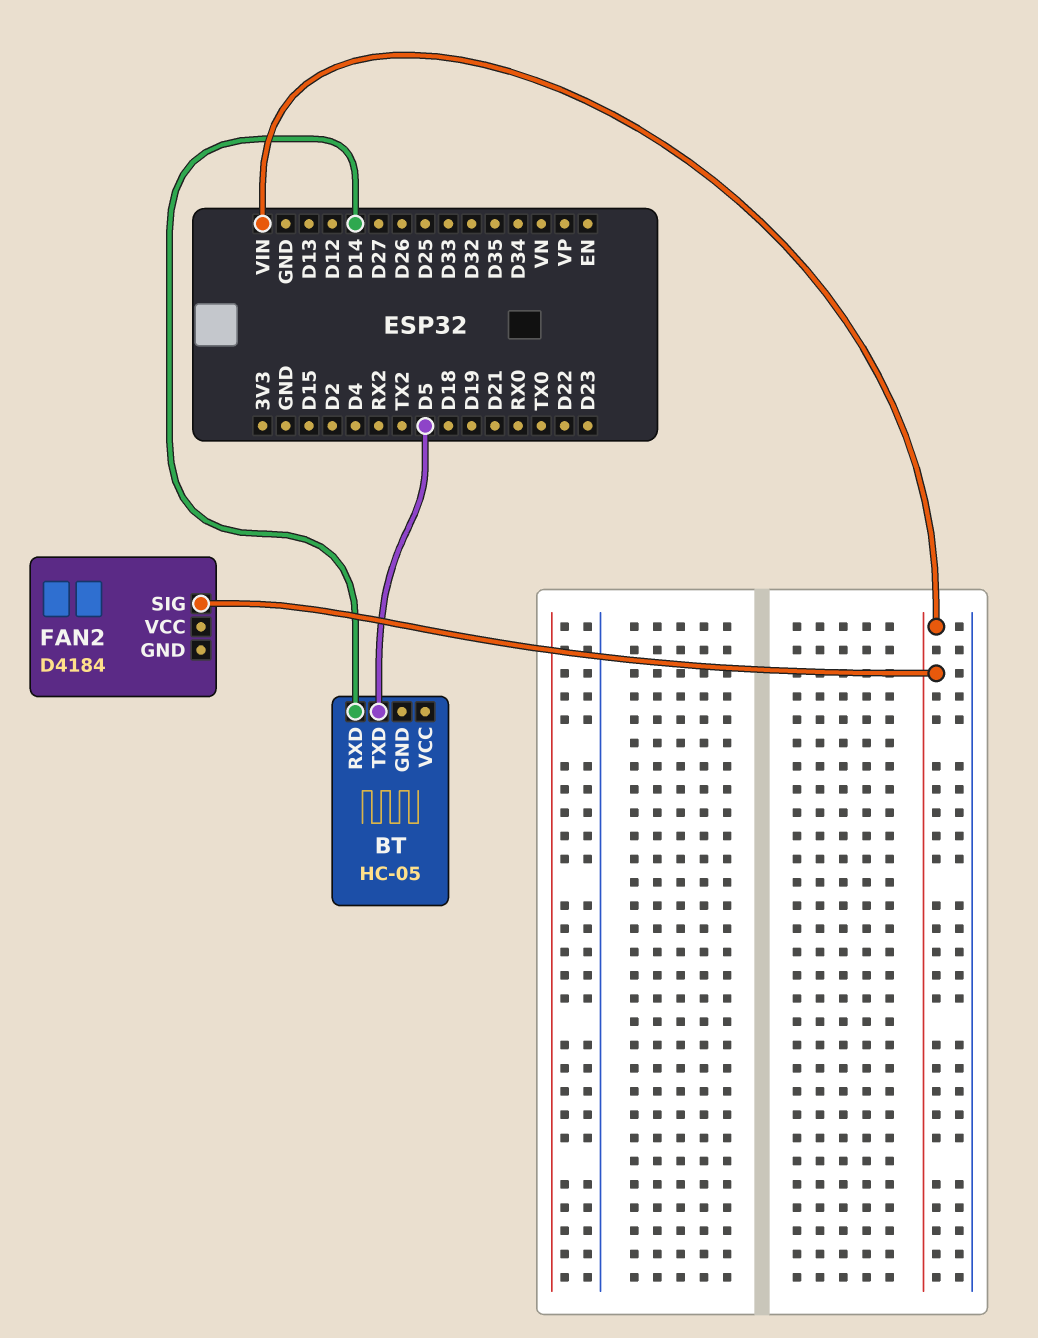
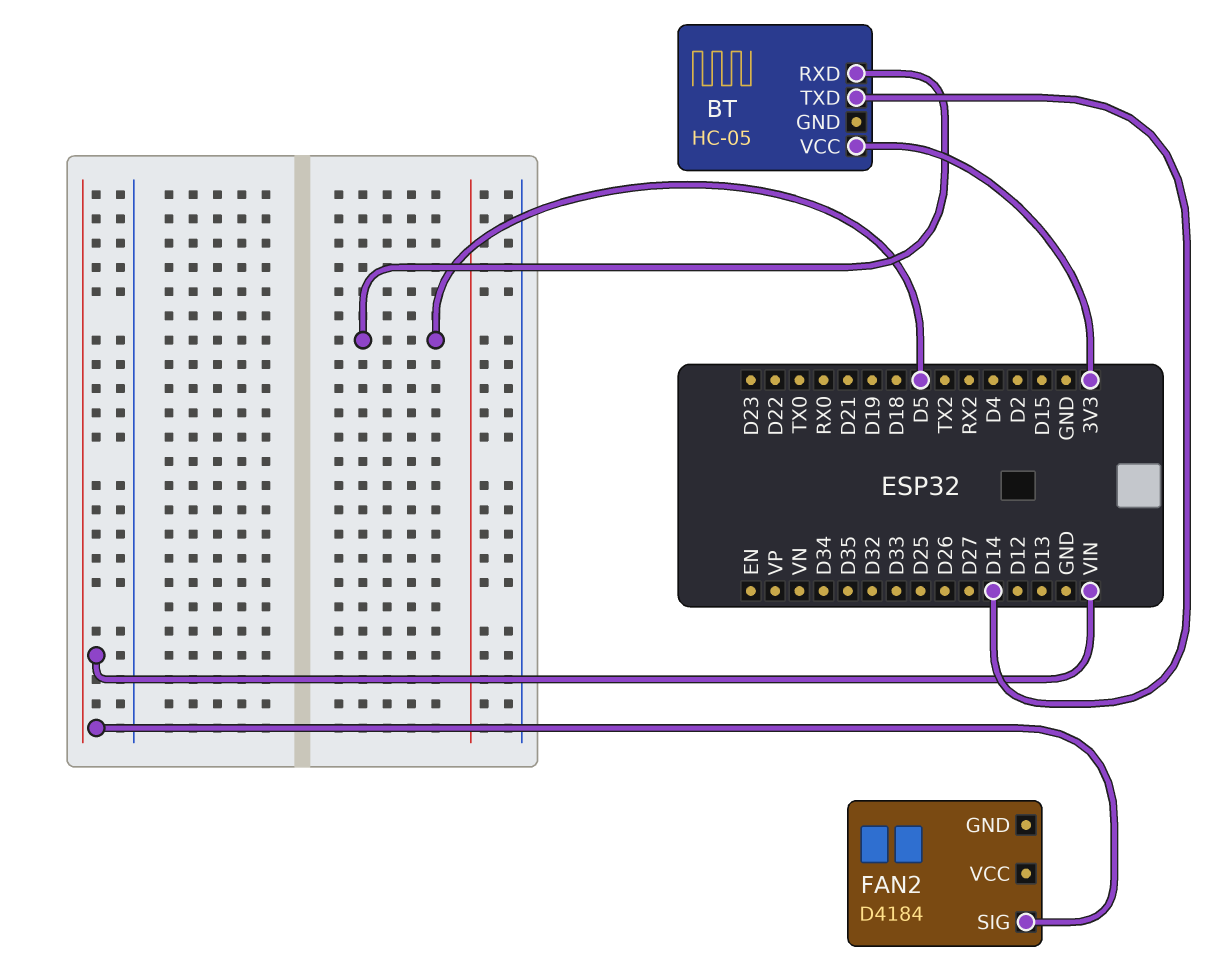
BT pin RXD: D14 -> D5
BT pin TXD: D5 -> D14
BT pin VCC: none -> 3V3

